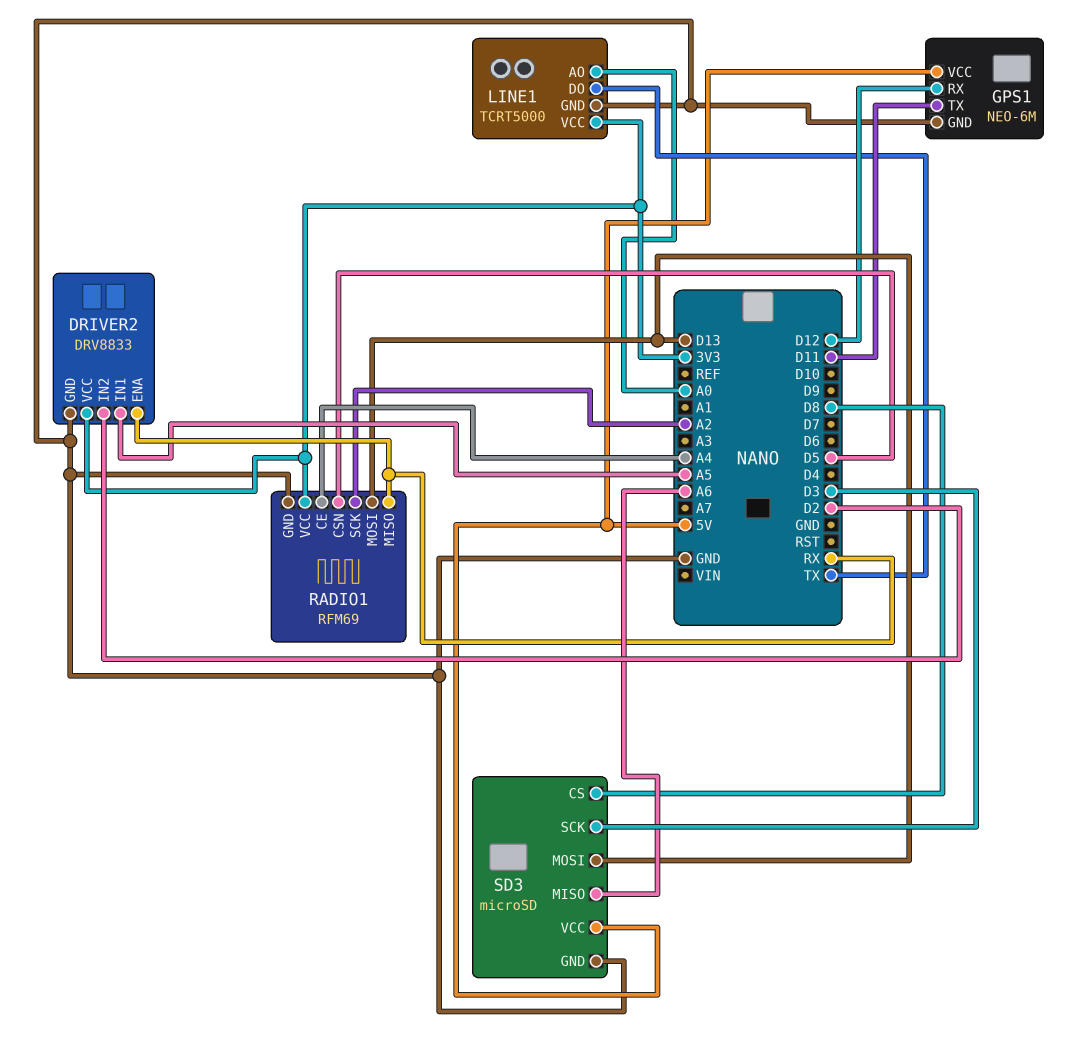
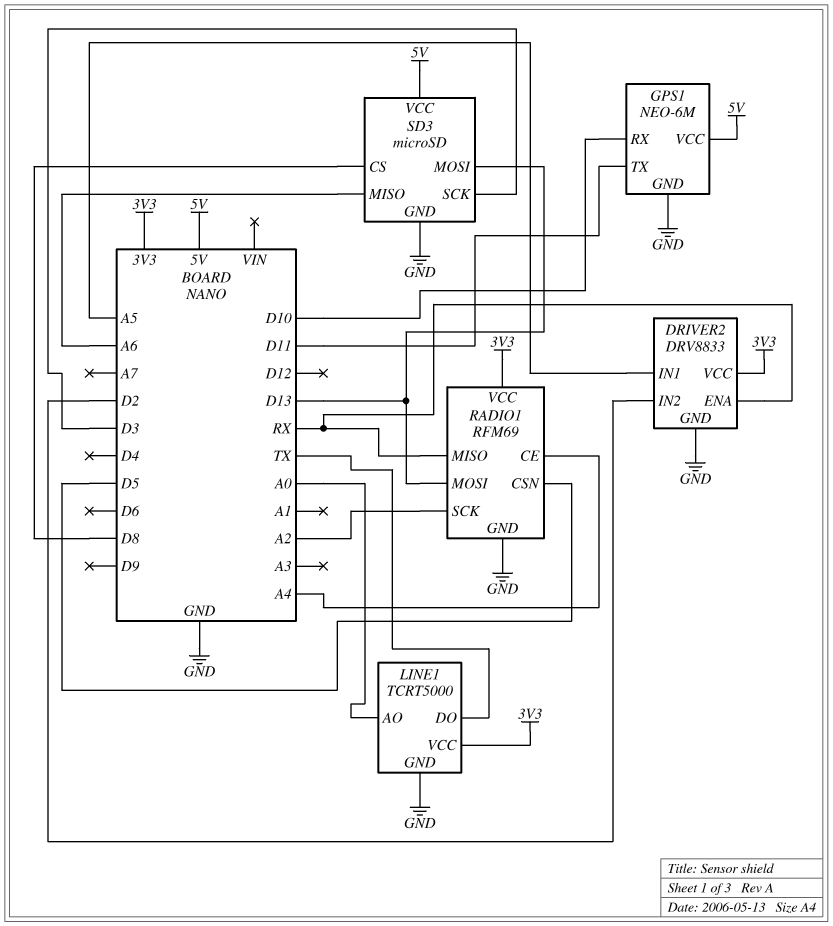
GPS1 pin RX: D12 -> D10

